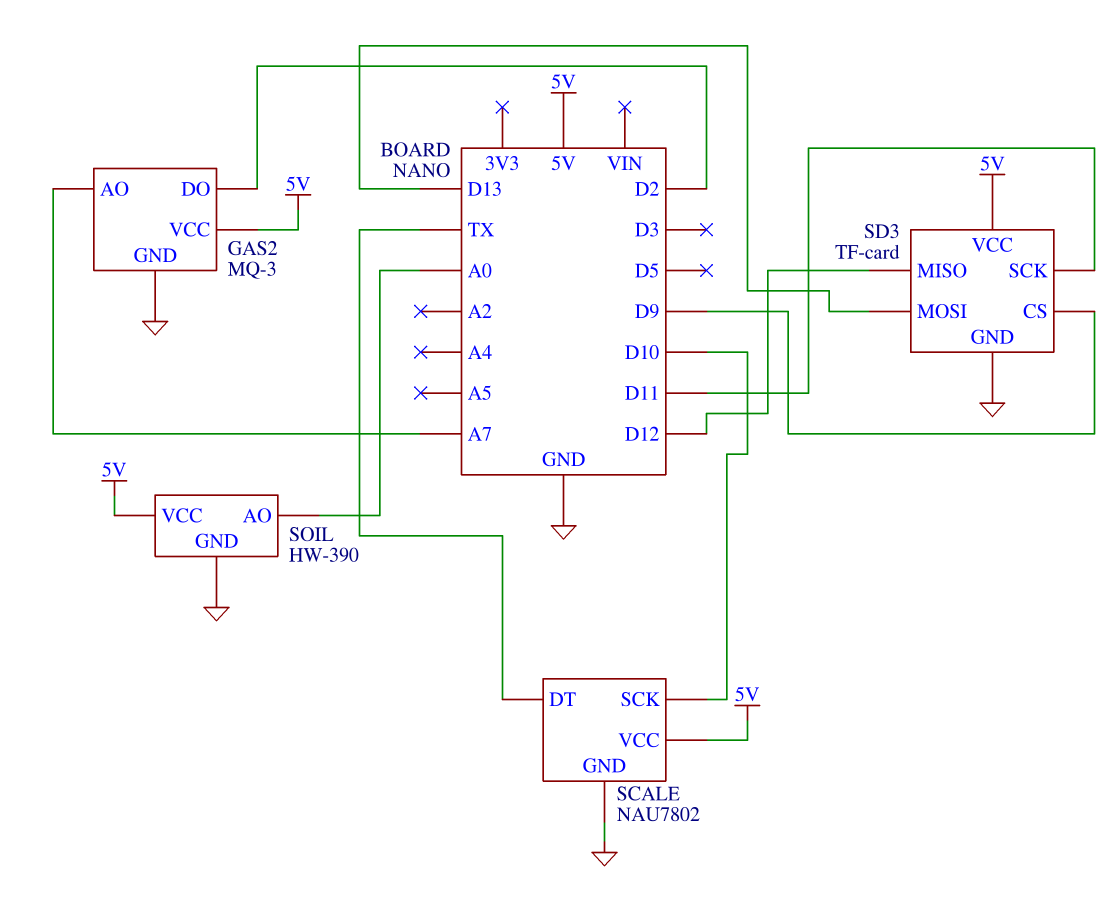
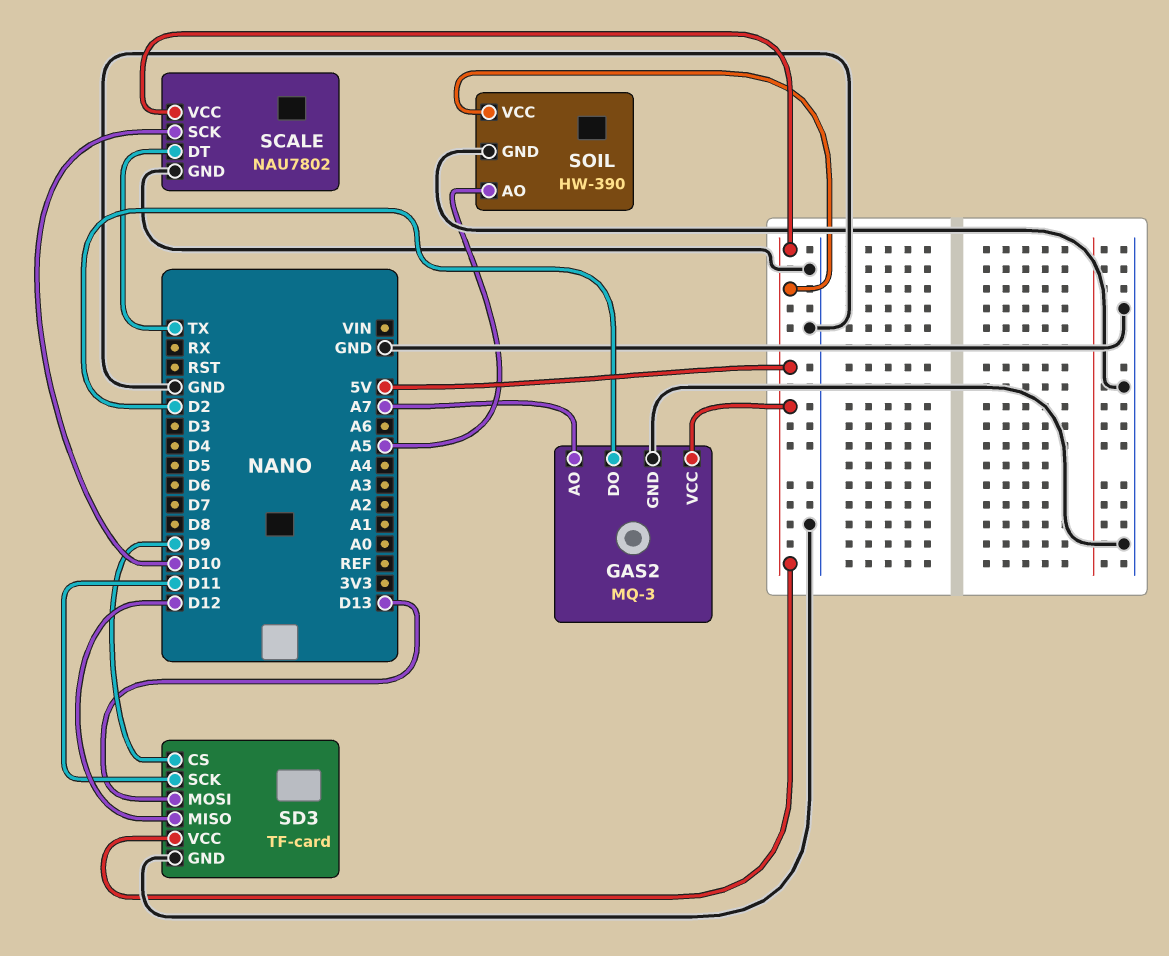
SOIL pin AO: A0 -> A5

